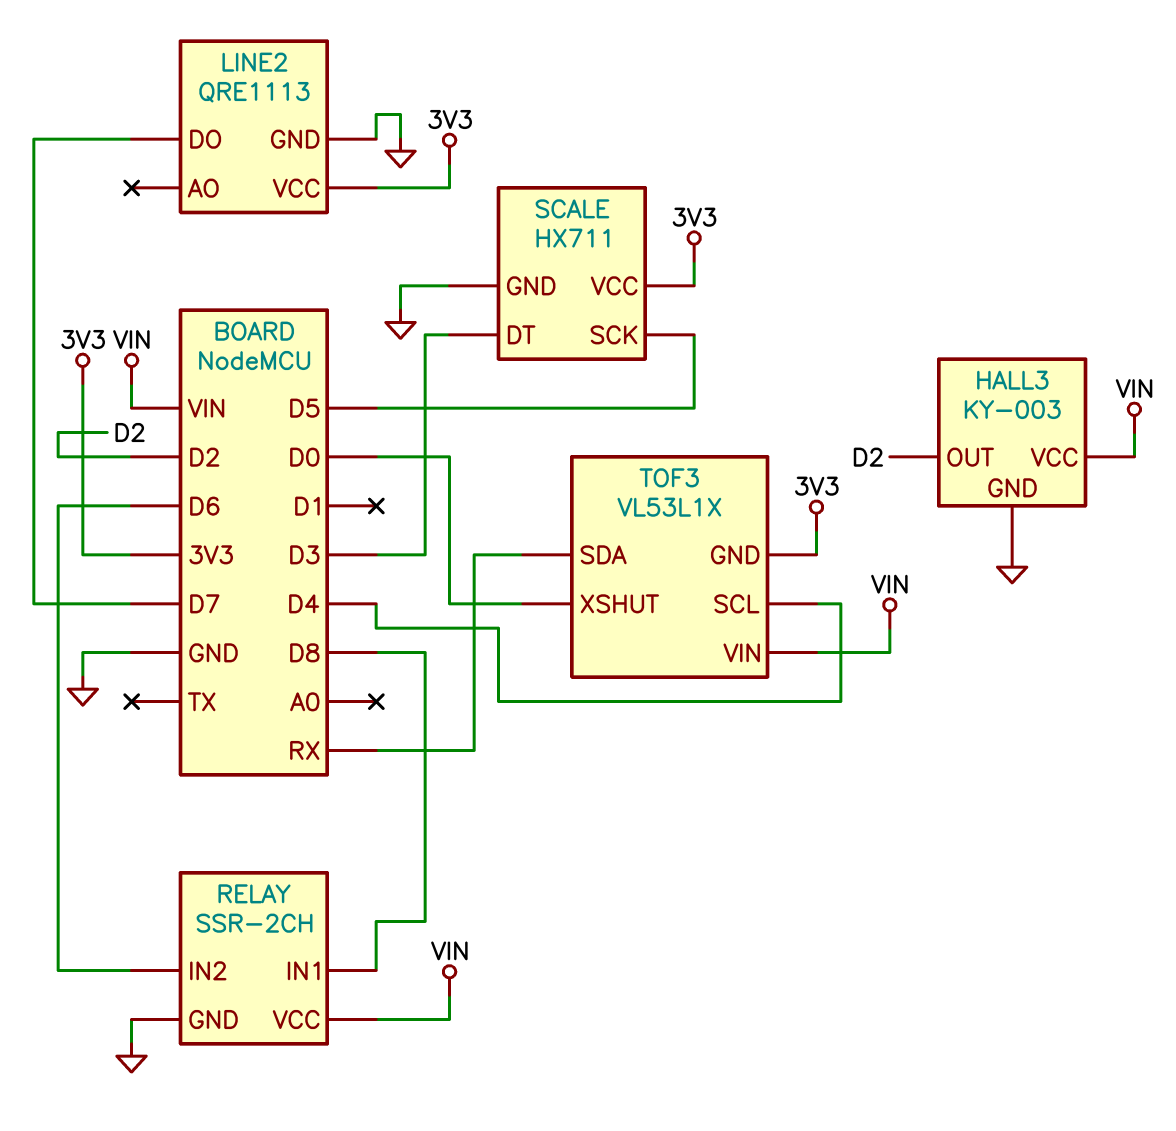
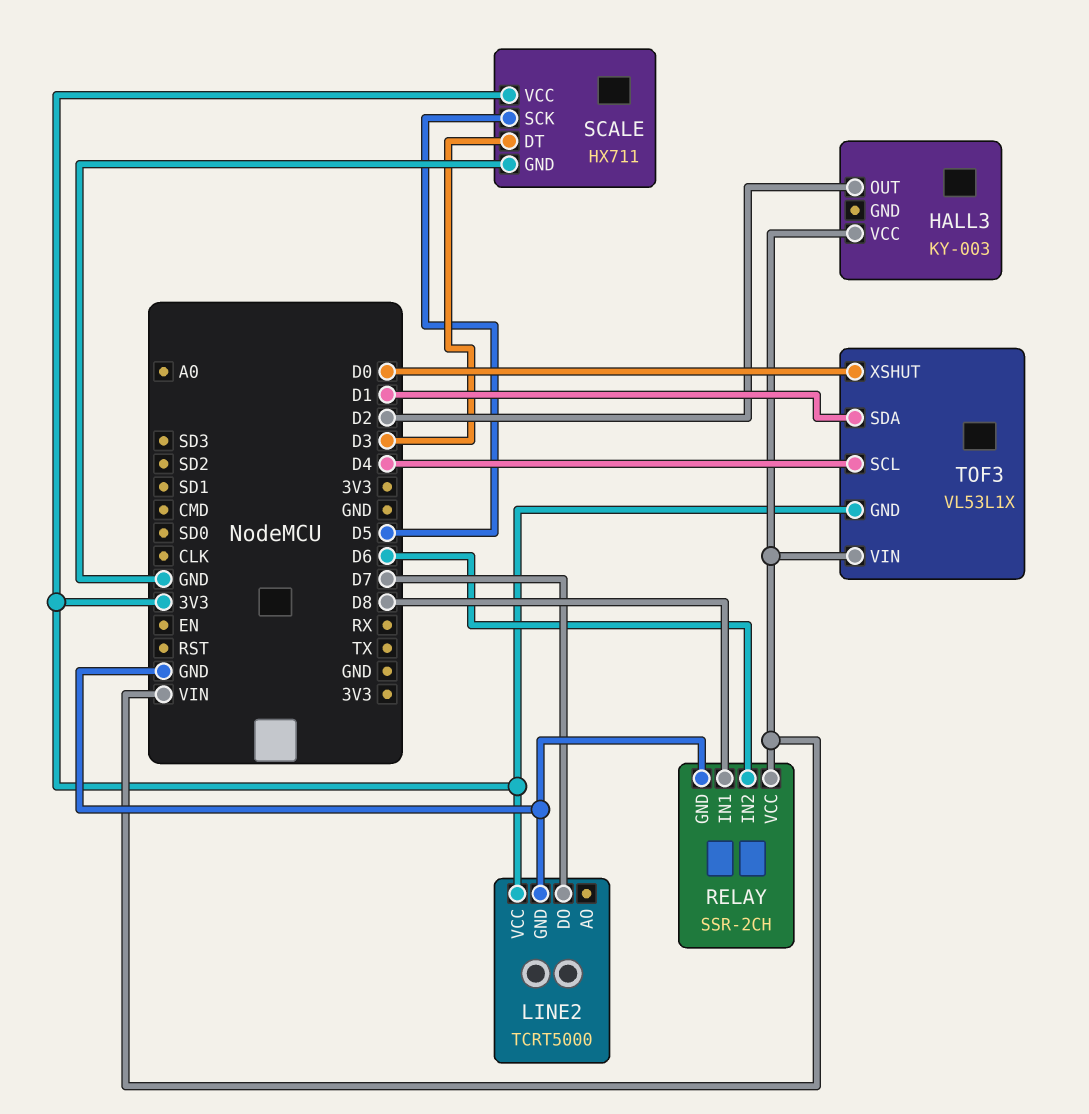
HALL3 pin GND: GND -> none
LINE2: QRE1113 -> TCRT5000
TOF3 pin SDA: RX -> D1

